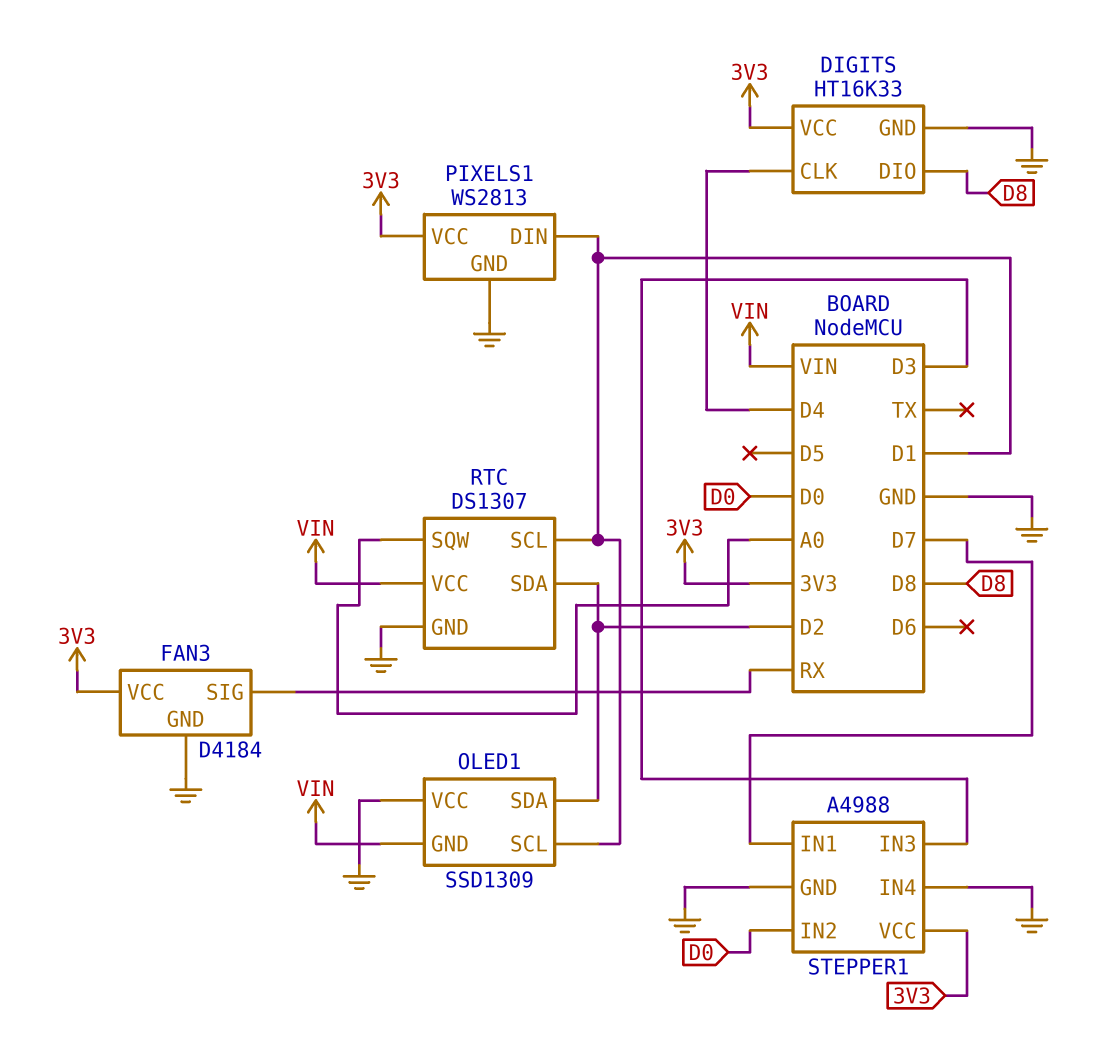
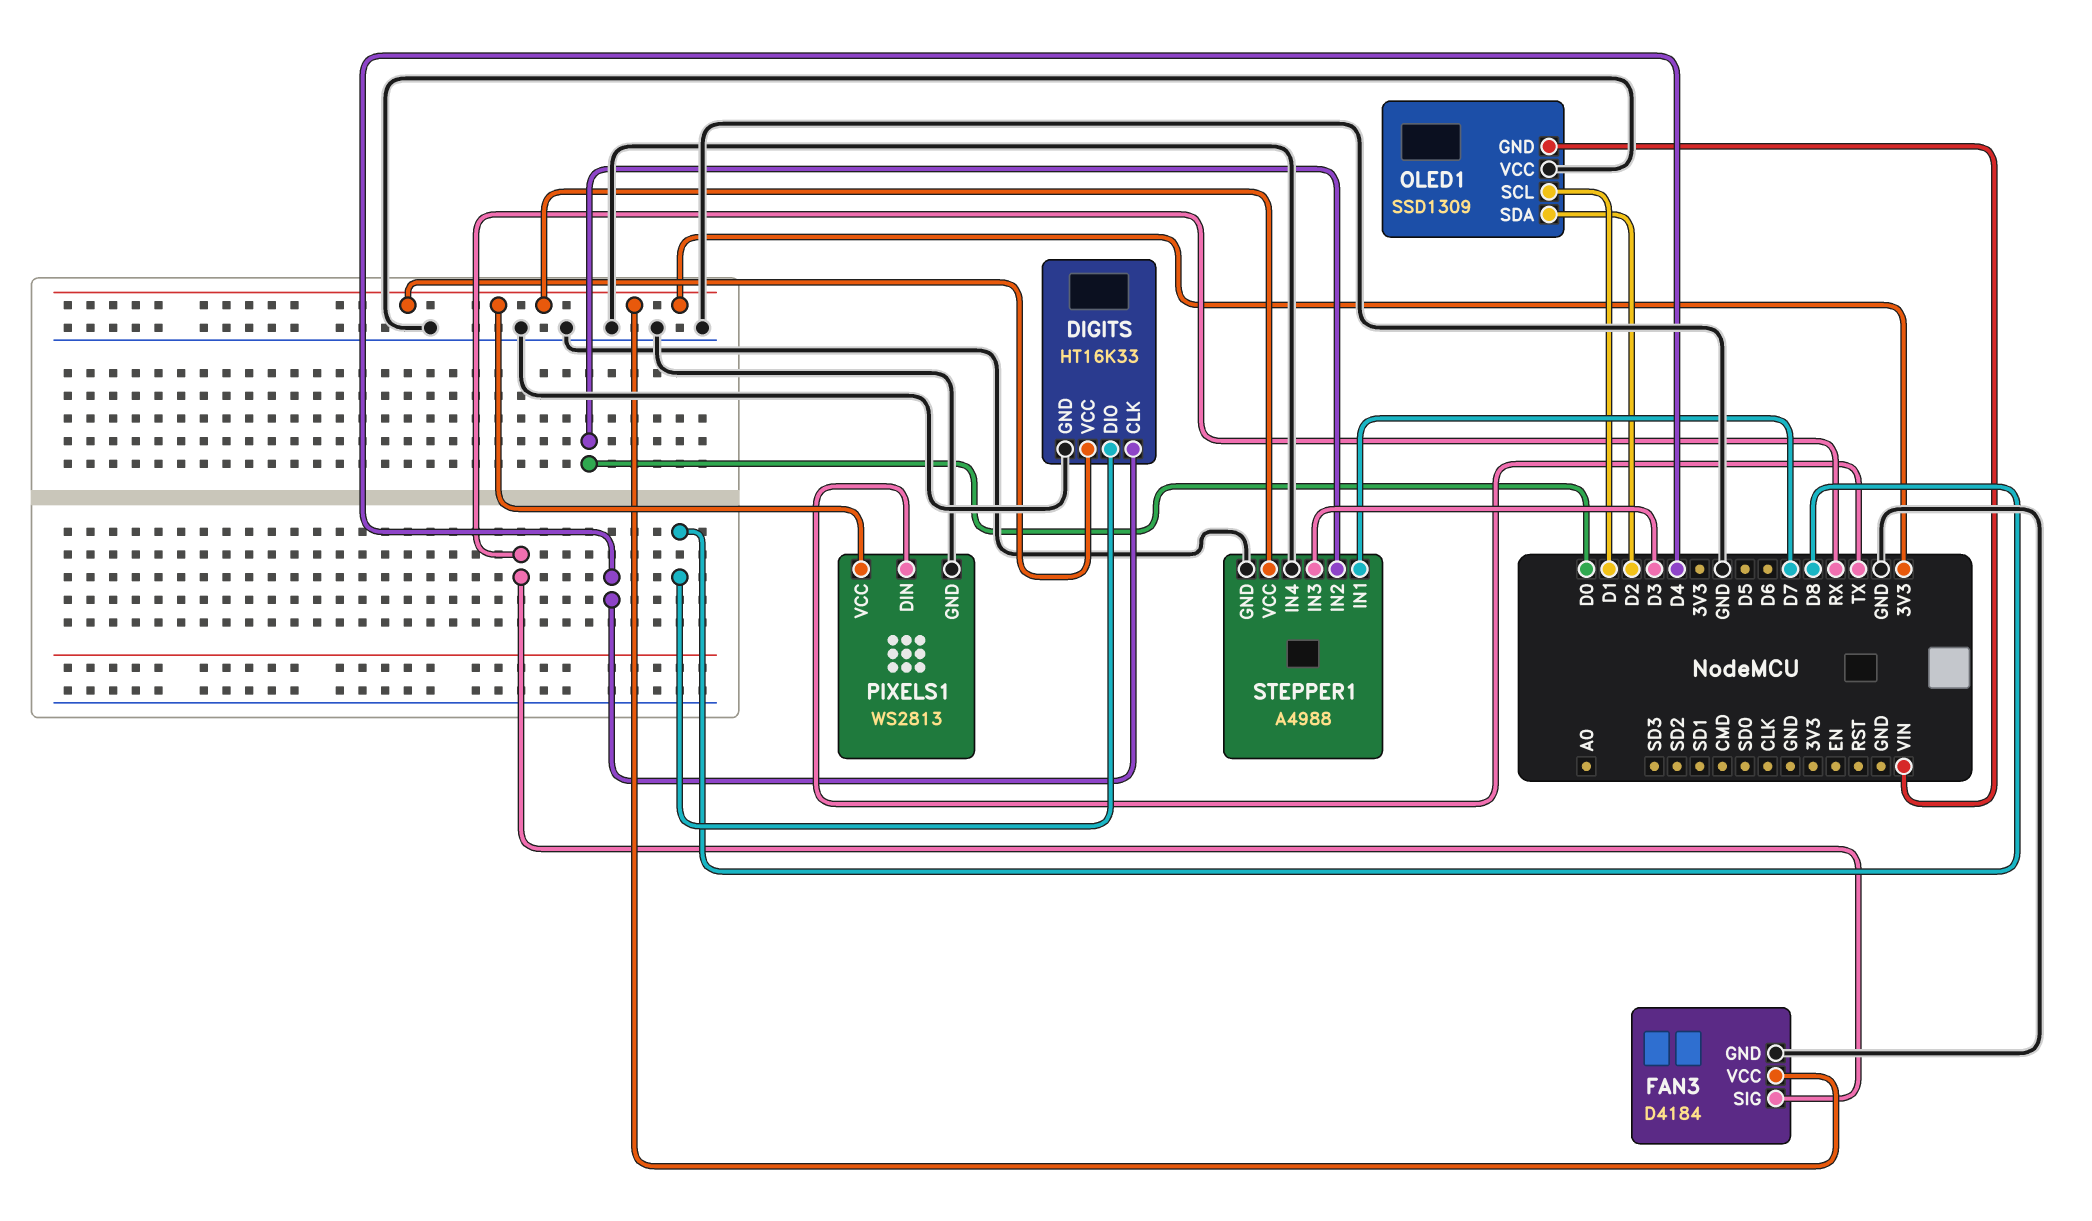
PIXELS1 pin DIN: D1 -> TX
RTC: DS1307 -> none
RTC pin GND: GND -> none
RTC pin SCL: D1 -> none
RTC pin SDA: D2 -> none
RTC pin SQW: A0 -> none
RTC pin VCC: VIN -> none

